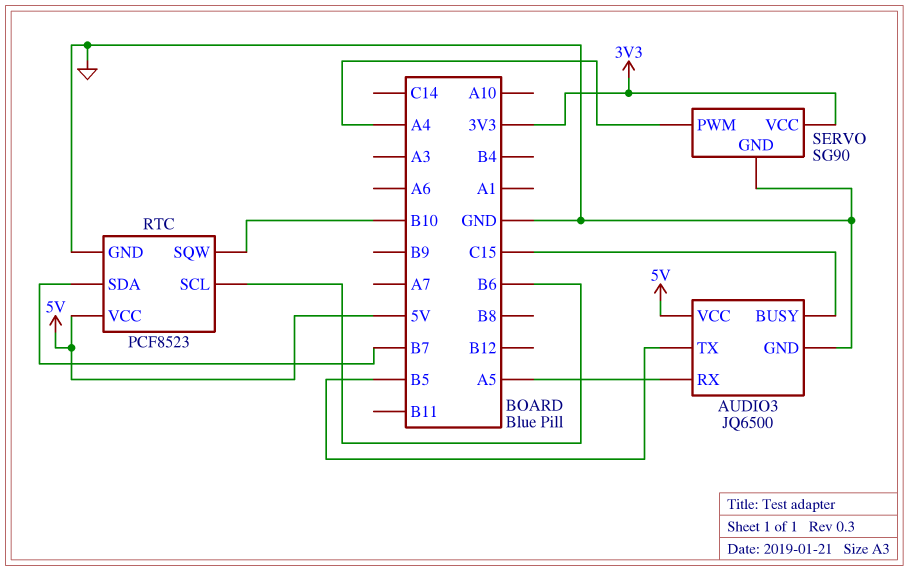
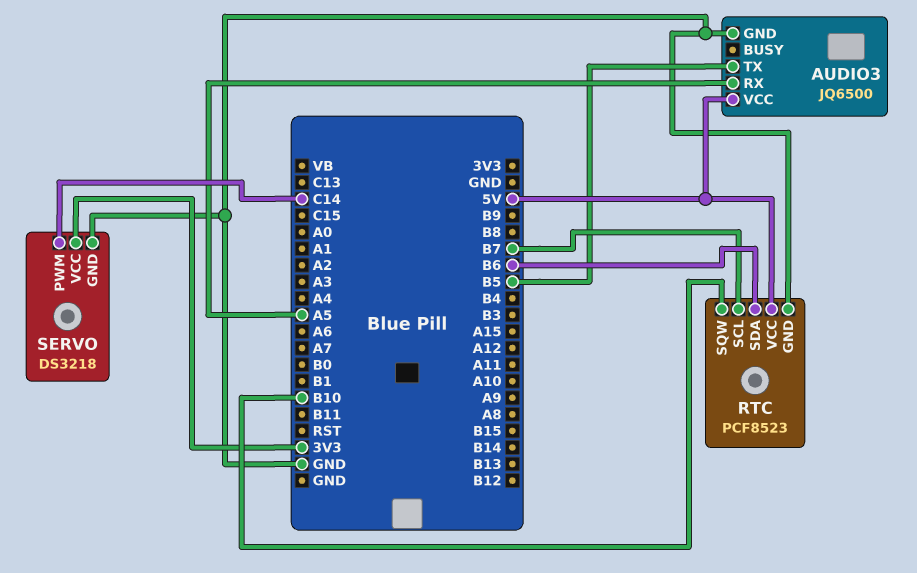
AUDIO3 pin BUSY: C15 -> none
RTC pin SCL: B6 -> B7
RTC pin SDA: B7 -> B6
SERVO: SG90 -> DS3218
SERVO pin PWM: A4 -> C14

